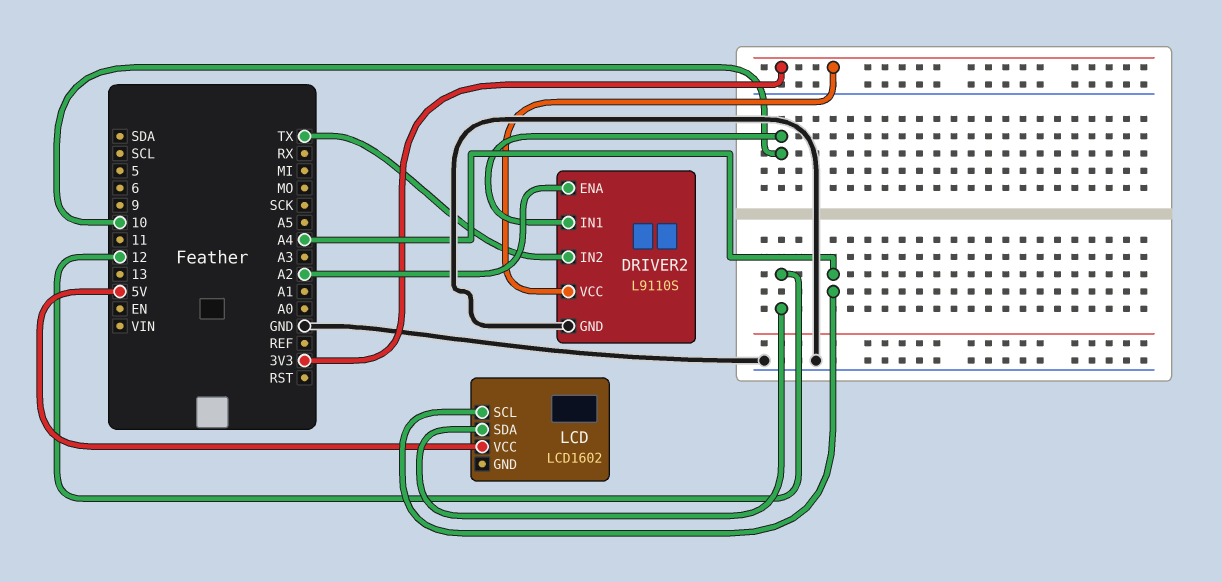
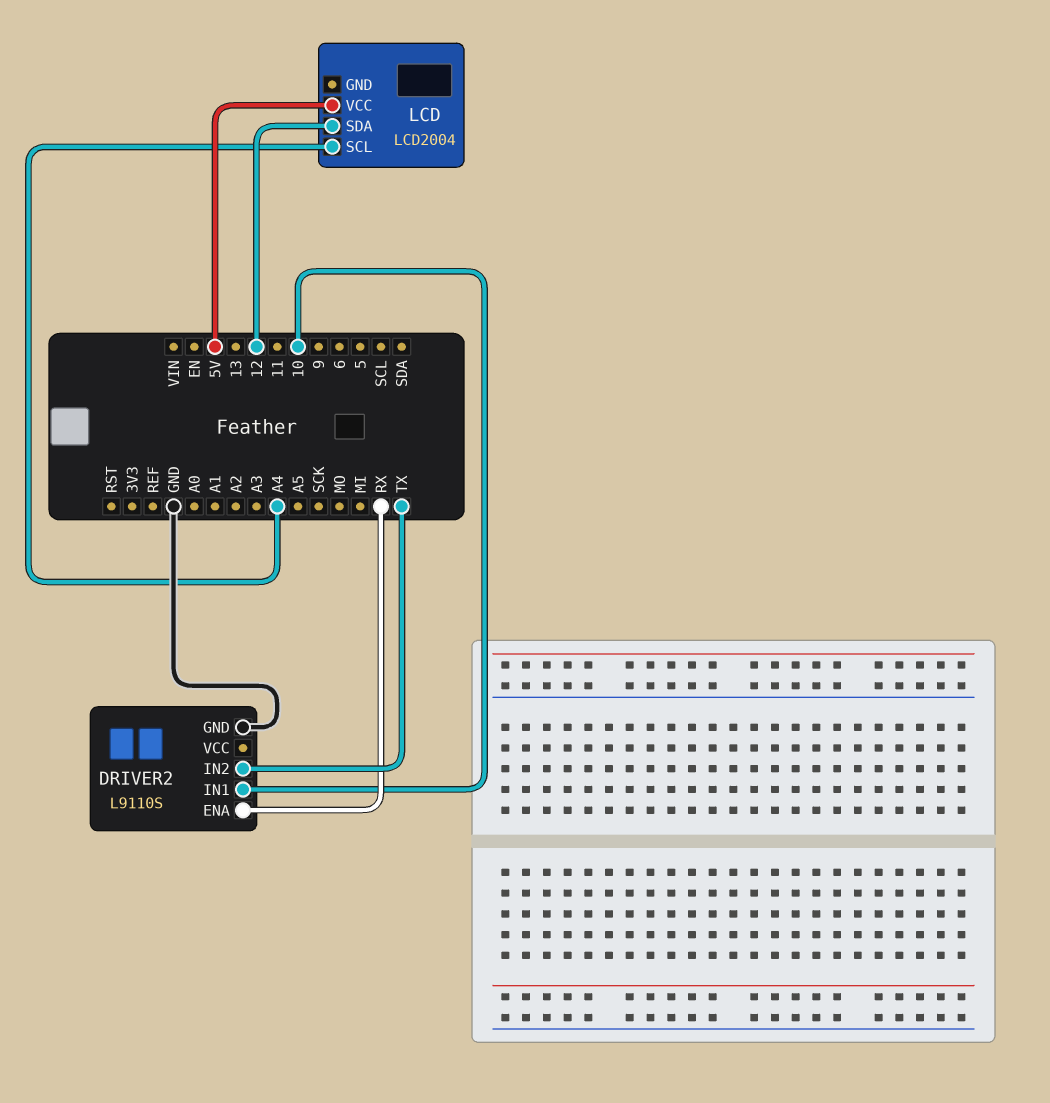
DRIVER2 pin ENA: A2 -> RX
DRIVER2 pin VCC: 3V3 -> none
LCD: LCD1602 -> LCD2004

